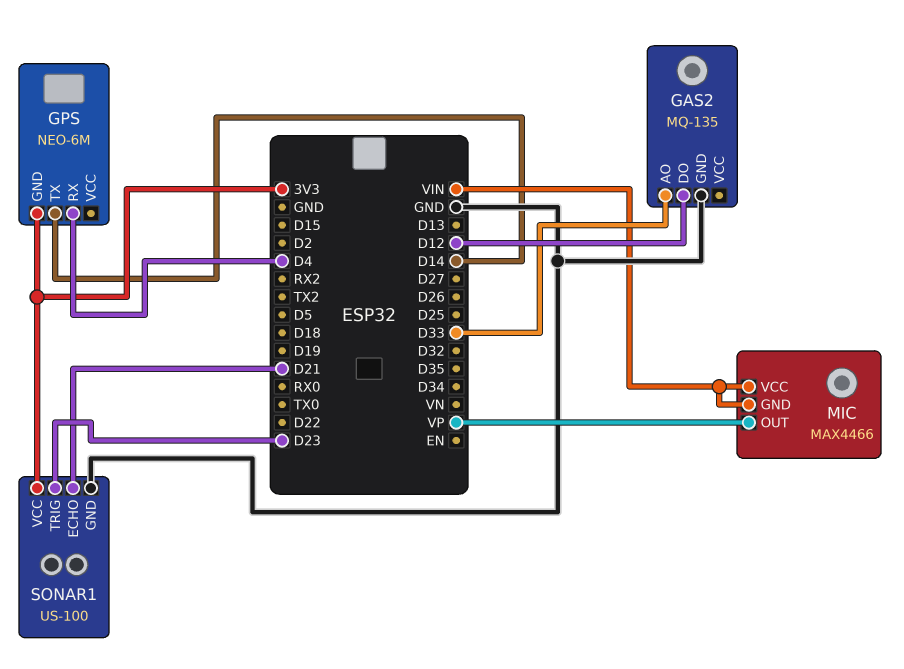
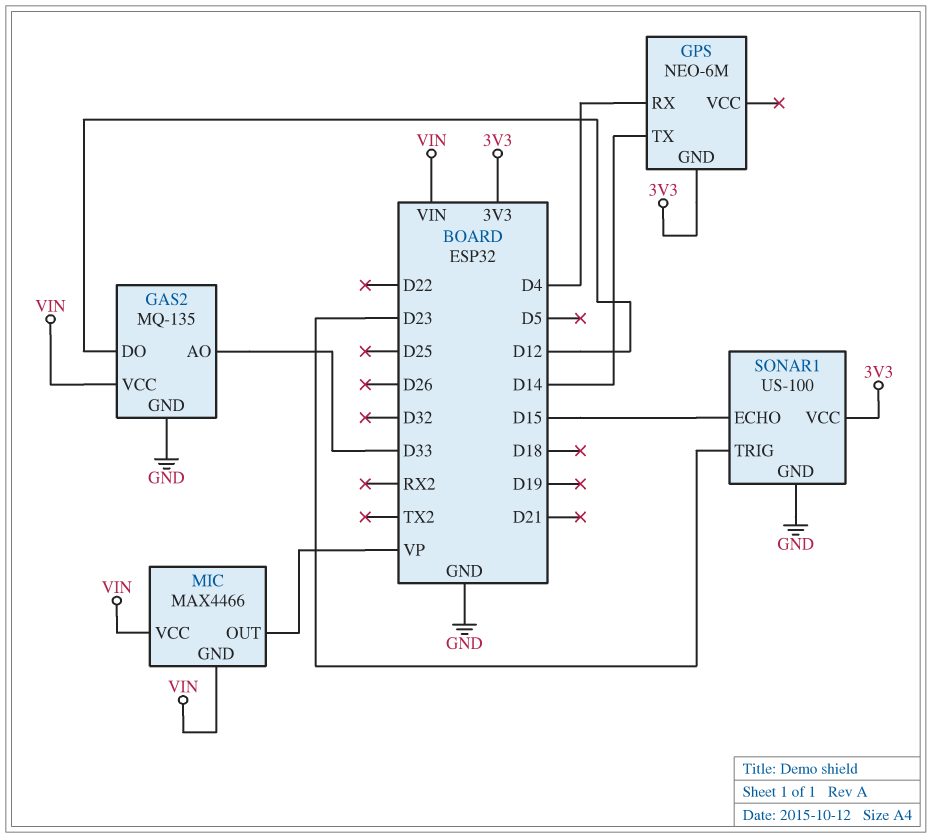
GAS2 pin VCC: none -> VIN
SONAR1 pin ECHO: D21 -> D15

